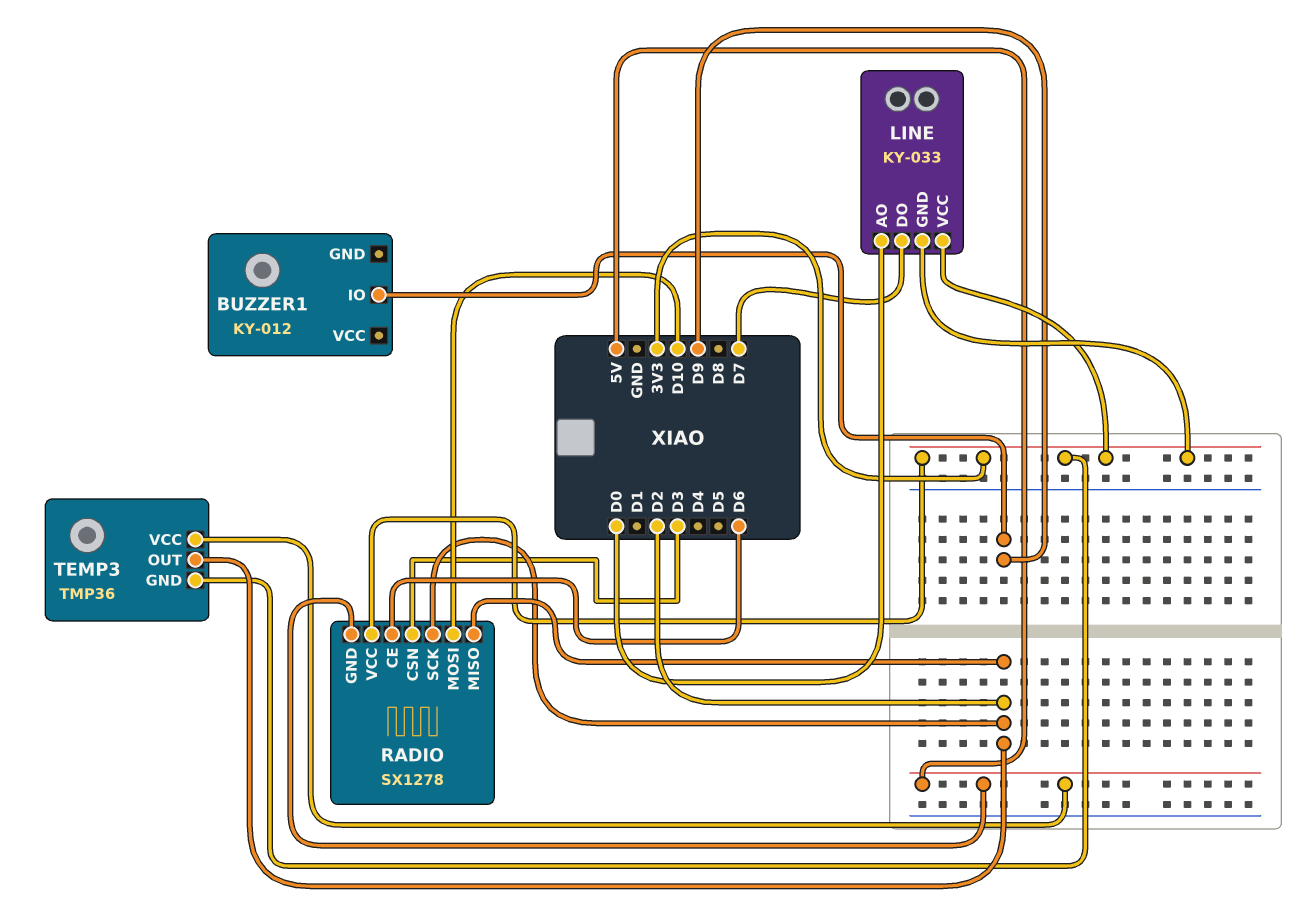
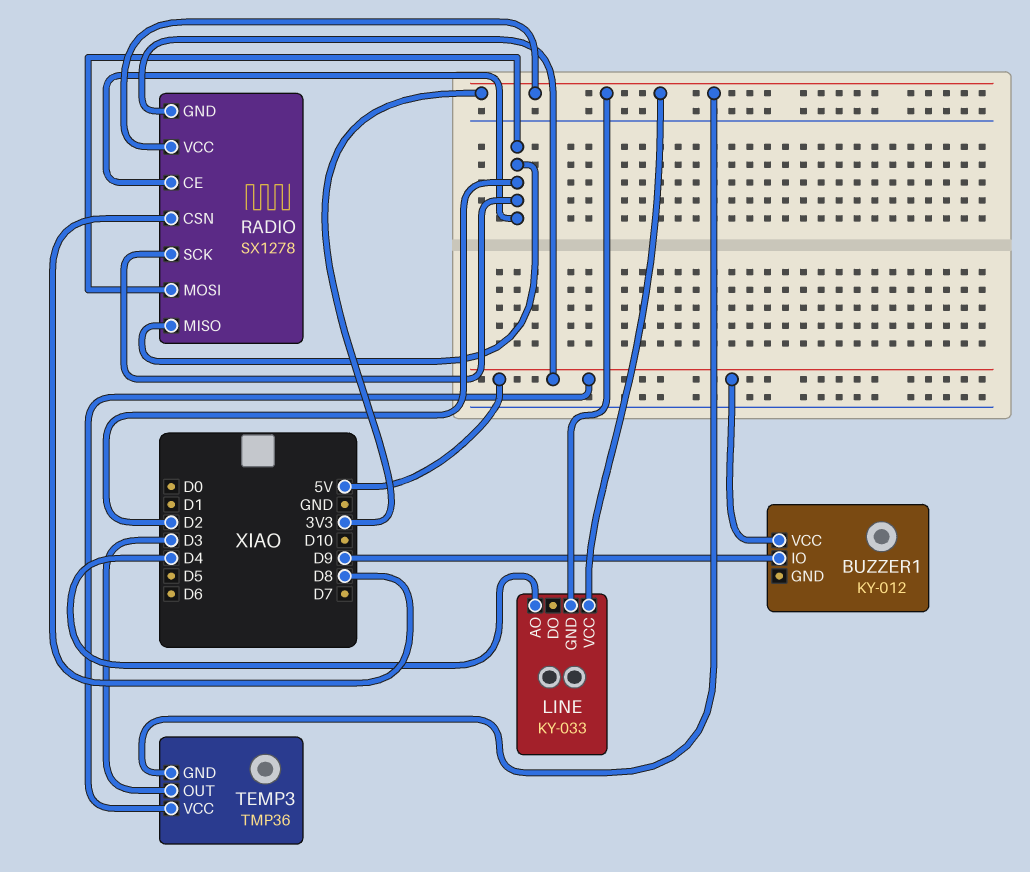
BUZZER1 pin VCC: none -> 5V
LINE pin AO: D0 -> D4
LINE pin DO: D7 -> none
RADIO pin CE: D6 -> D2
RADIO pin CSN: D3 -> D8
RADIO pin MOSI: D10 -> D2
TEMP3 pin OUT: D2 -> D3

